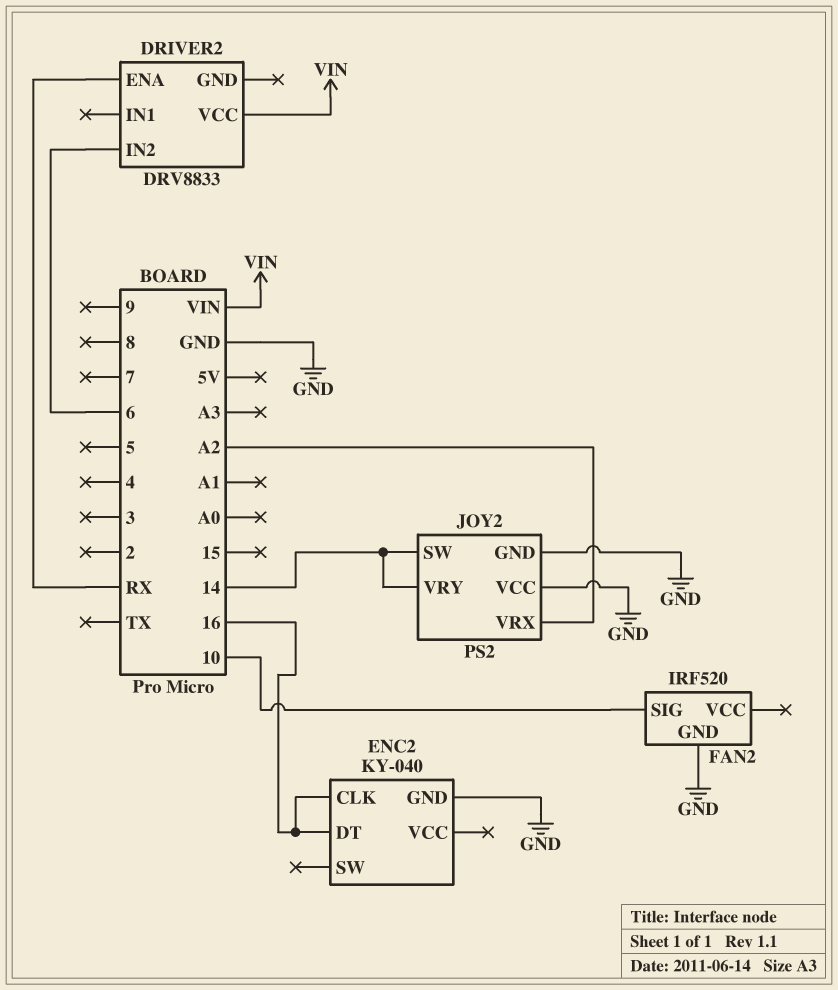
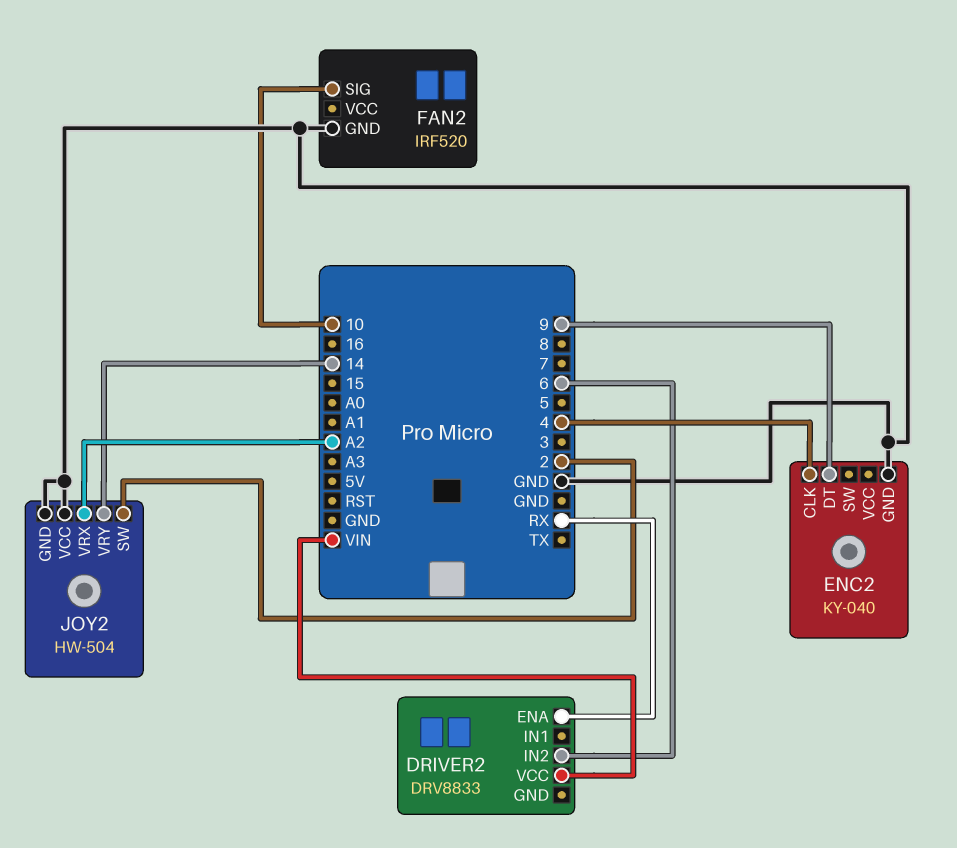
ENC2 pin CLK: 16 -> 4
ENC2 pin DT: 16 -> 9
JOY2: PS2 -> HW-504
JOY2 pin SW: 14 -> 2

